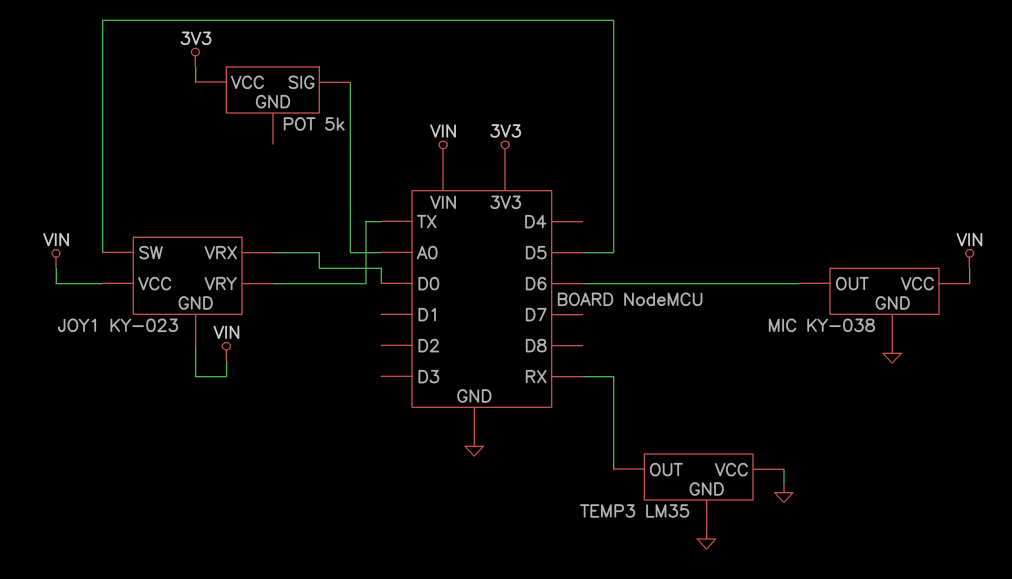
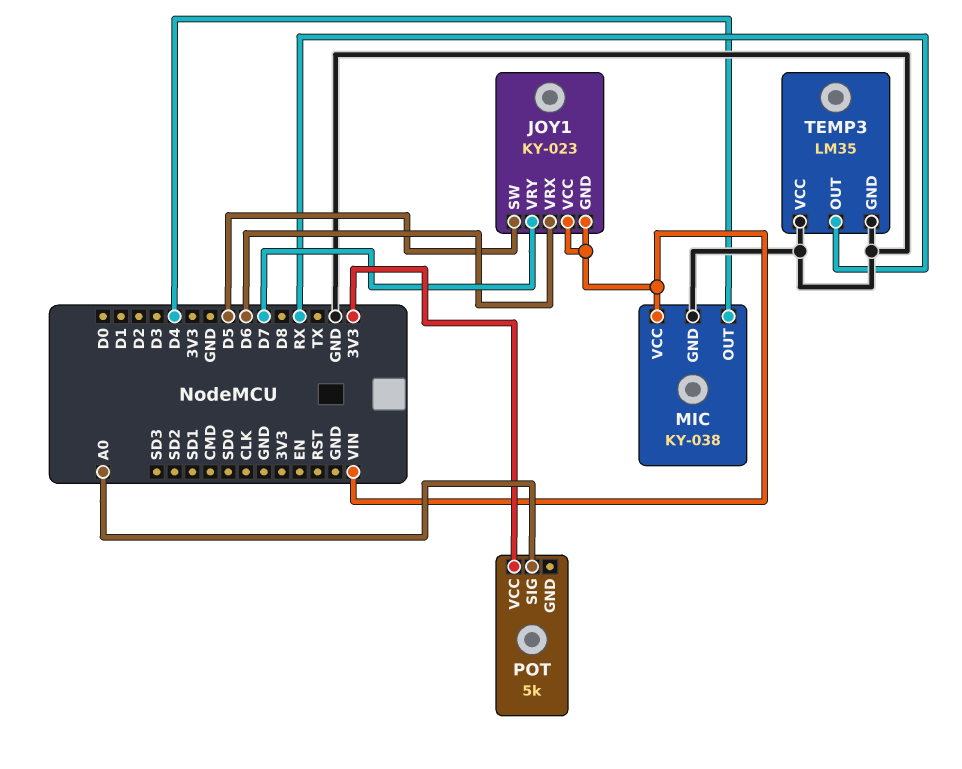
JOY1 pin VRX: D0 -> D6
JOY1 pin VRY: TX -> D7
MIC pin OUT: D6 -> D4

